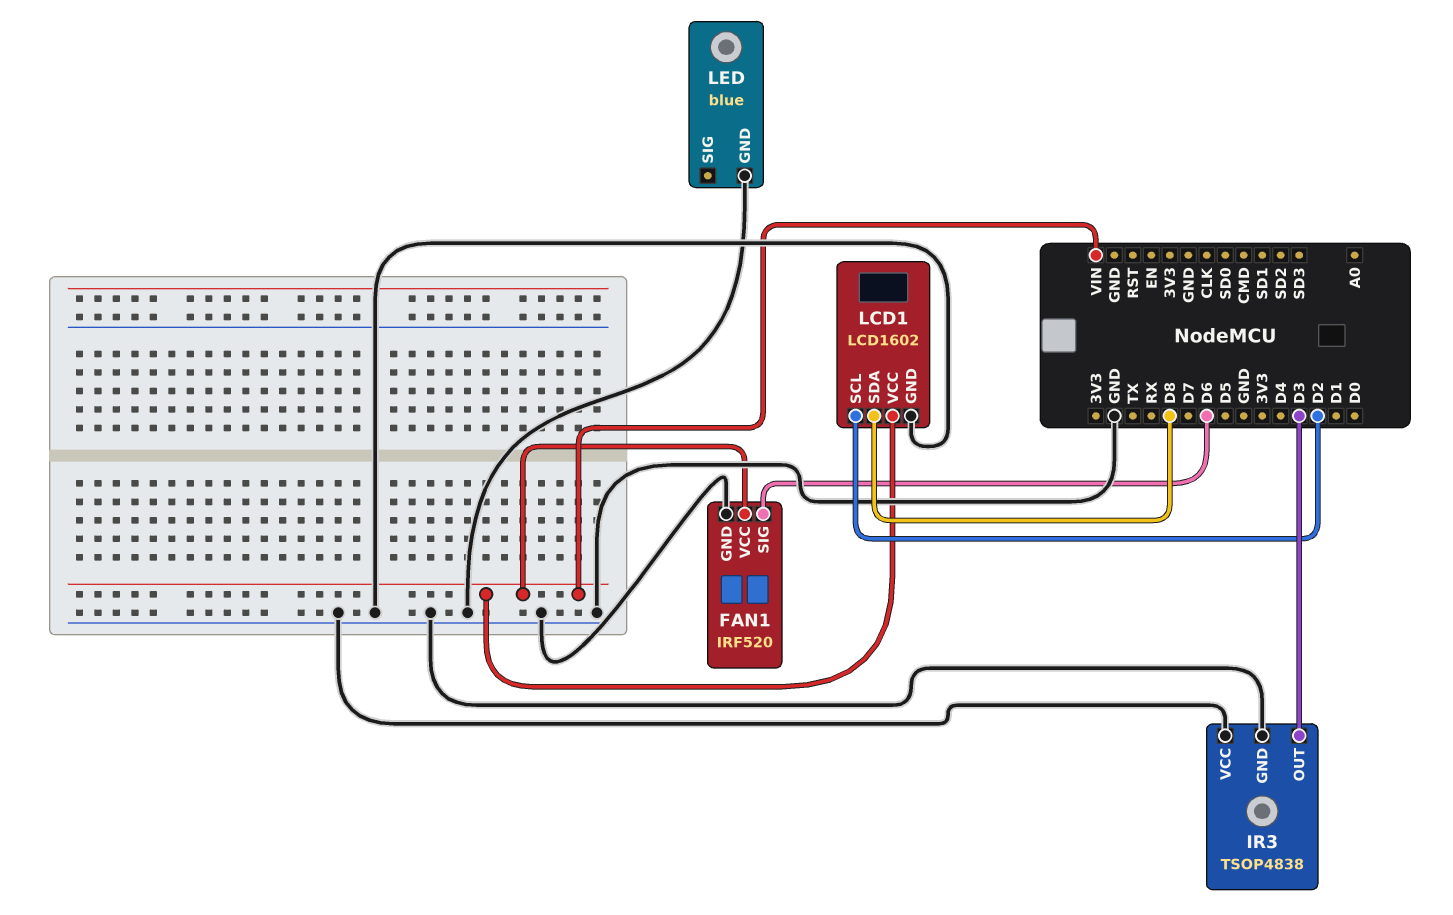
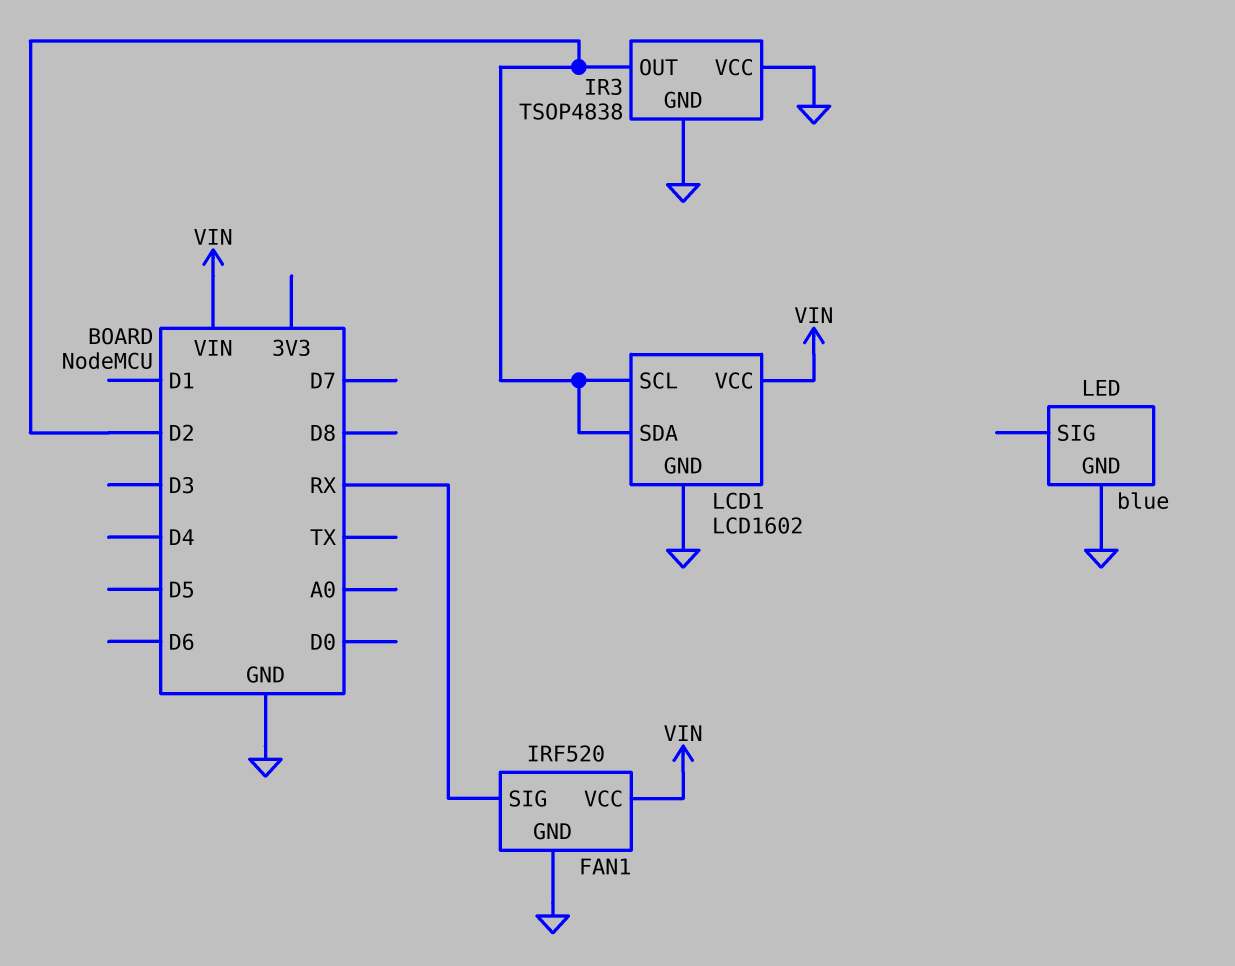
FAN1 pin SIG: D6 -> RX
IR3 pin OUT: D3 -> D2
LCD1 pin SDA: D8 -> D2

